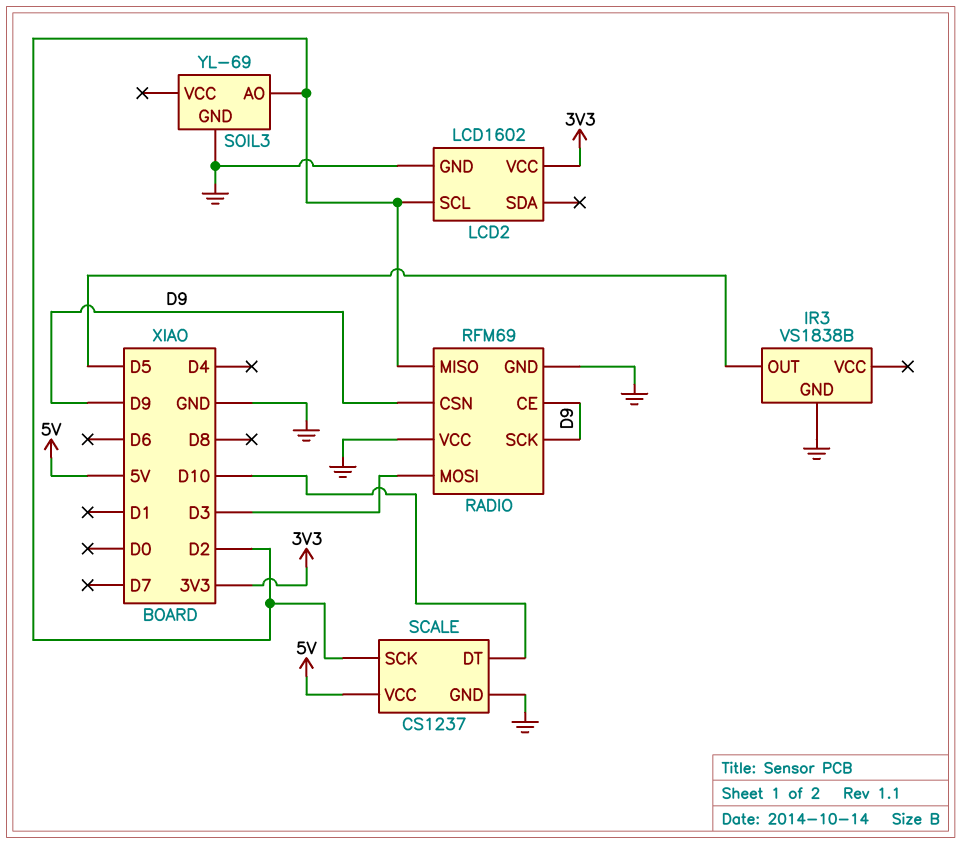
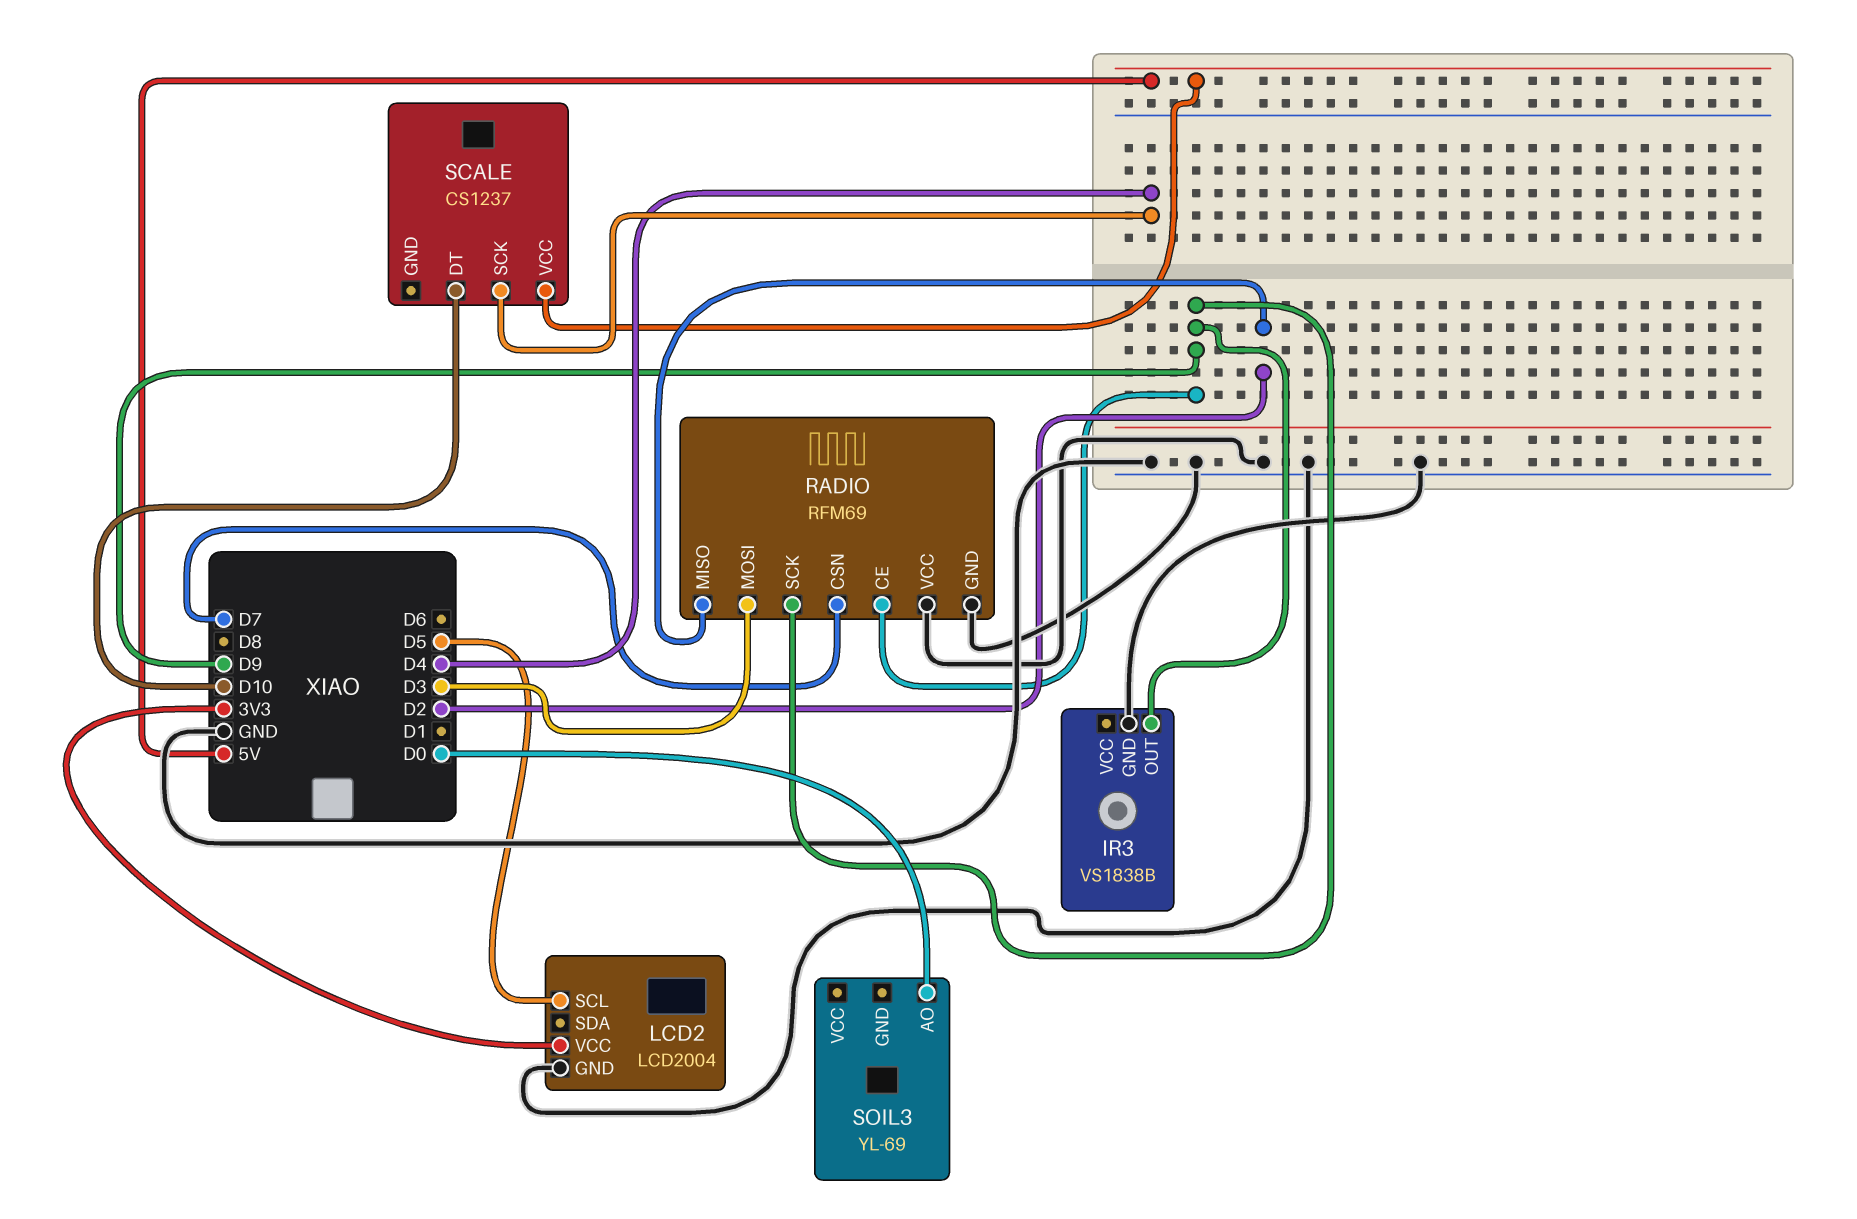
IR3 pin OUT: D5 -> D9
LCD2: LCD1602 -> LCD2004
LCD2 pin SCL: D2 -> D5
RADIO pin CSN: D9 -> D7
SCALE pin GND: GND -> none
SCALE pin SCK: D2 -> D4
SOIL3 pin AO: D2 -> D0
SOIL3 pin GND: GND -> none

